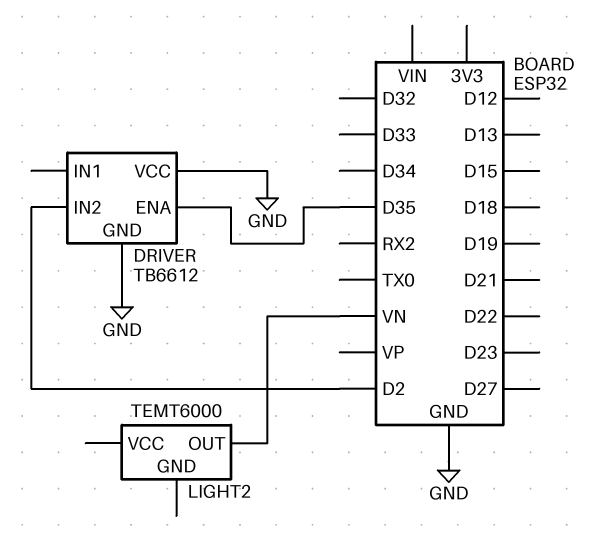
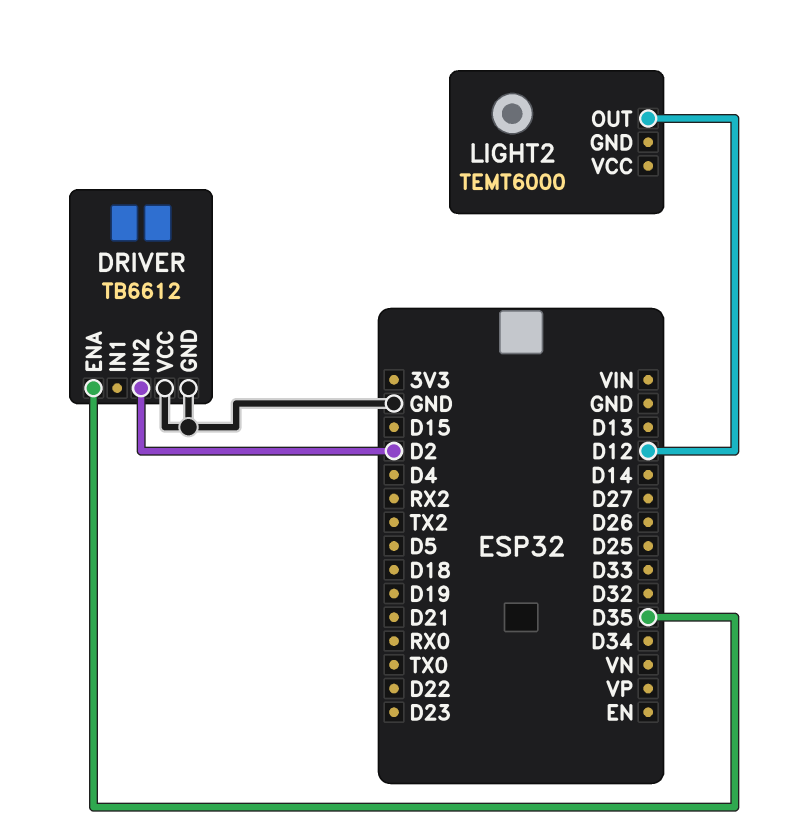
LIGHT2 pin OUT: VN -> D12

